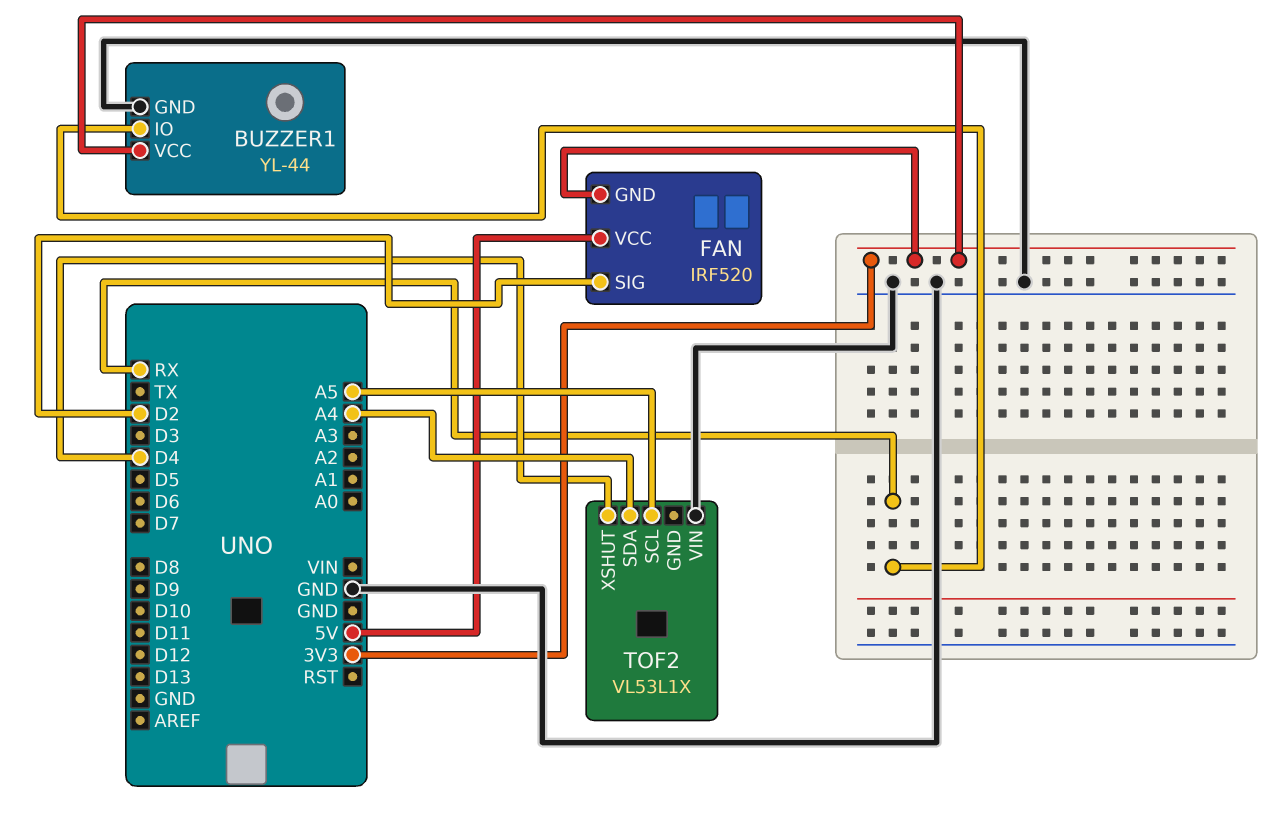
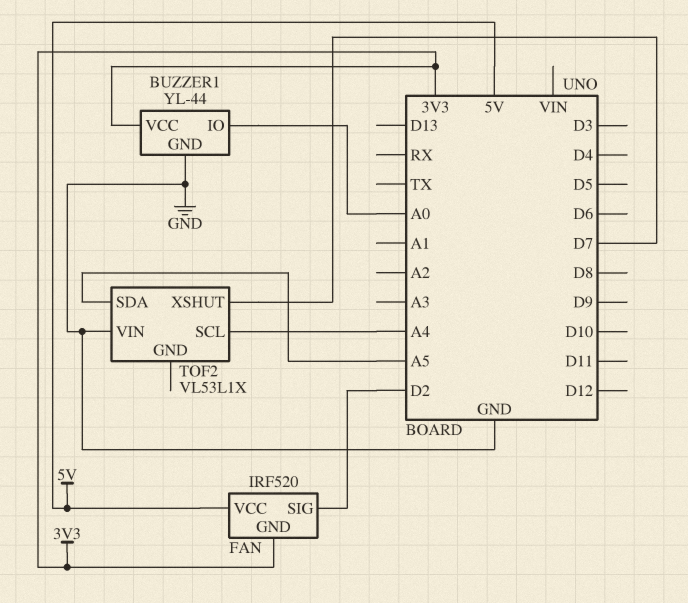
BUZZER1 pin IO: RX -> A0
TOF2 pin SCL: A5 -> A4
TOF2 pin SDA: A4 -> A5
TOF2 pin XSHUT: D4 -> D7

